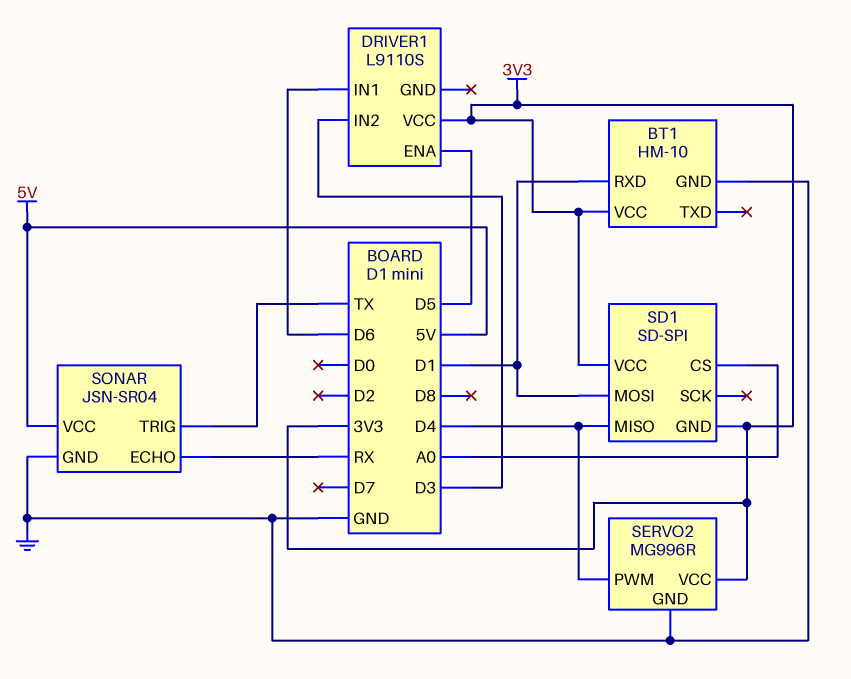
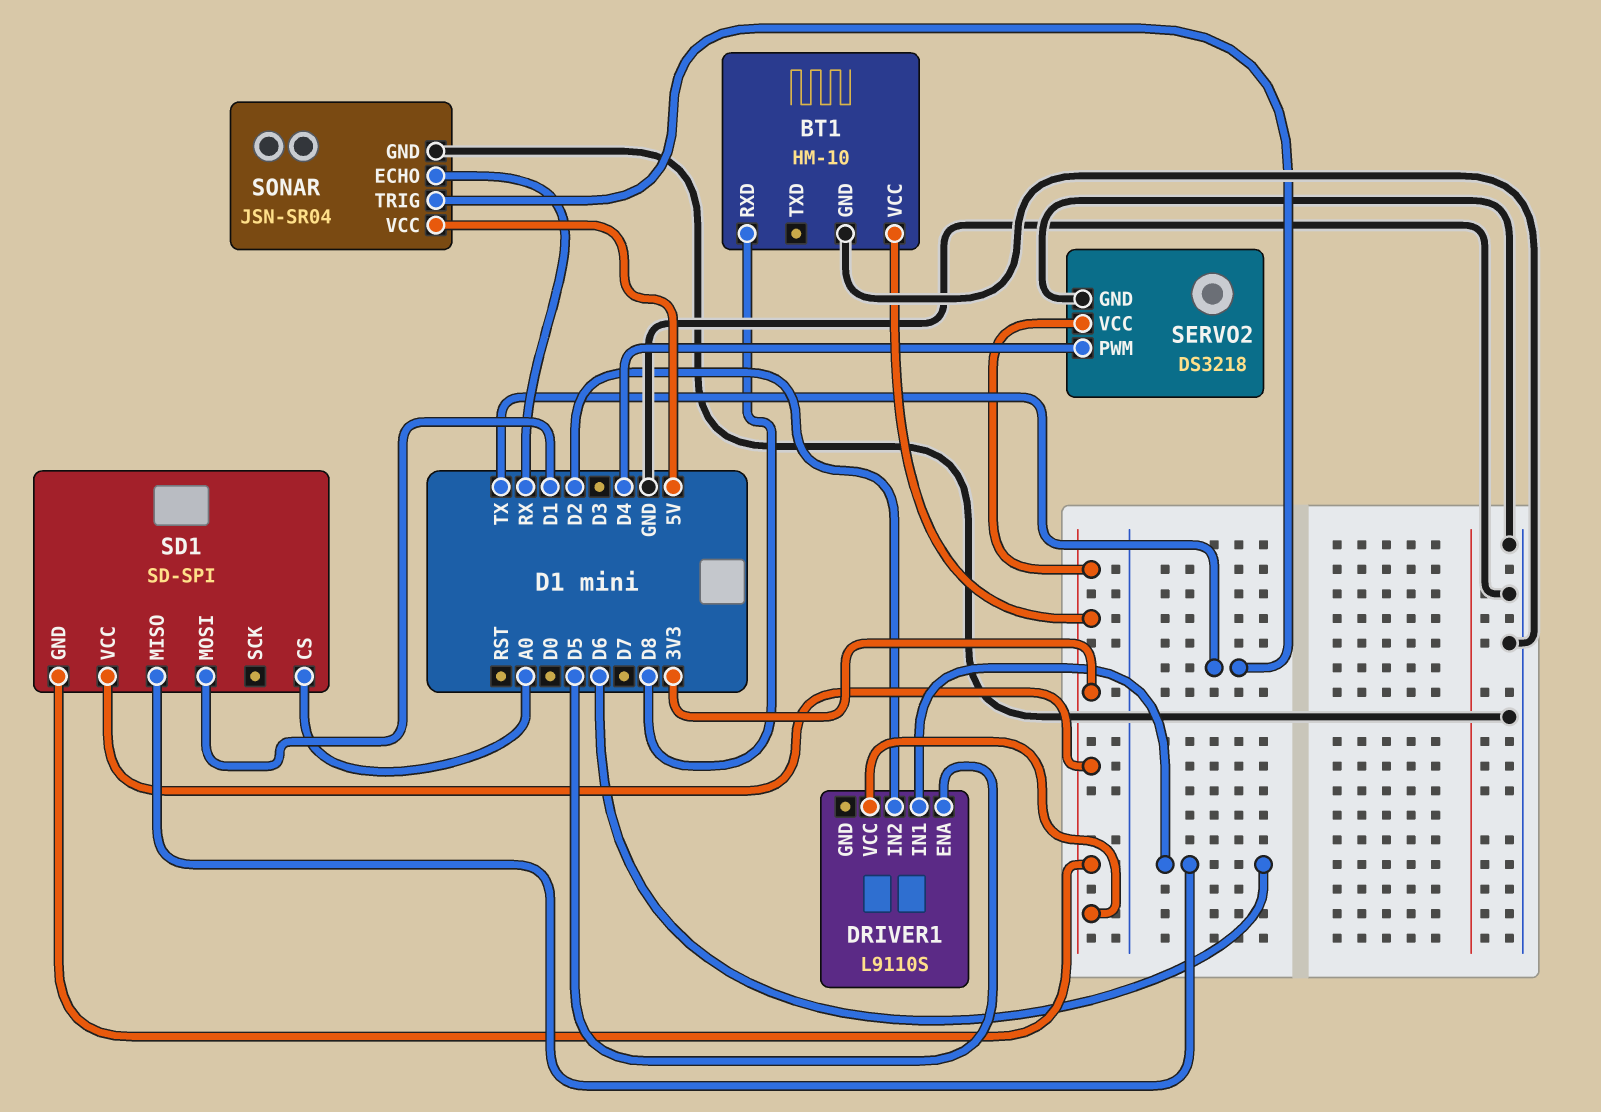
BT1 pin RXD: D1 -> D8
DRIVER1 pin IN2: D3 -> D2
SD1 pin MISO: D4 -> D6
SERVO2: MG996R -> DS3218

